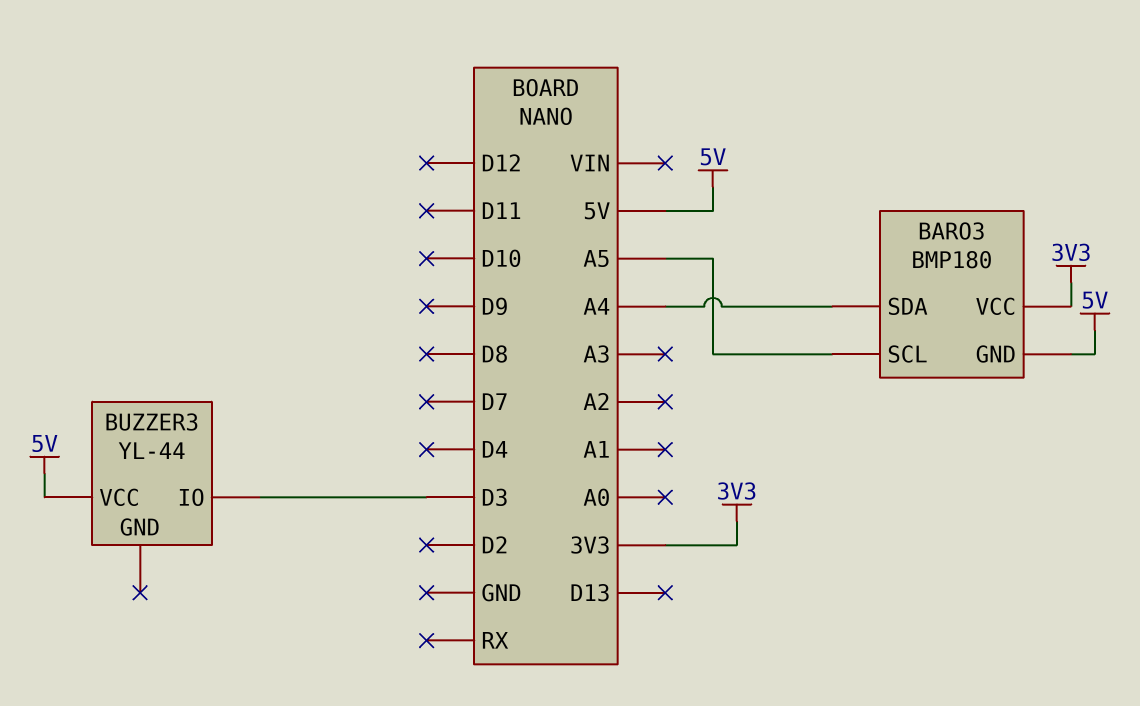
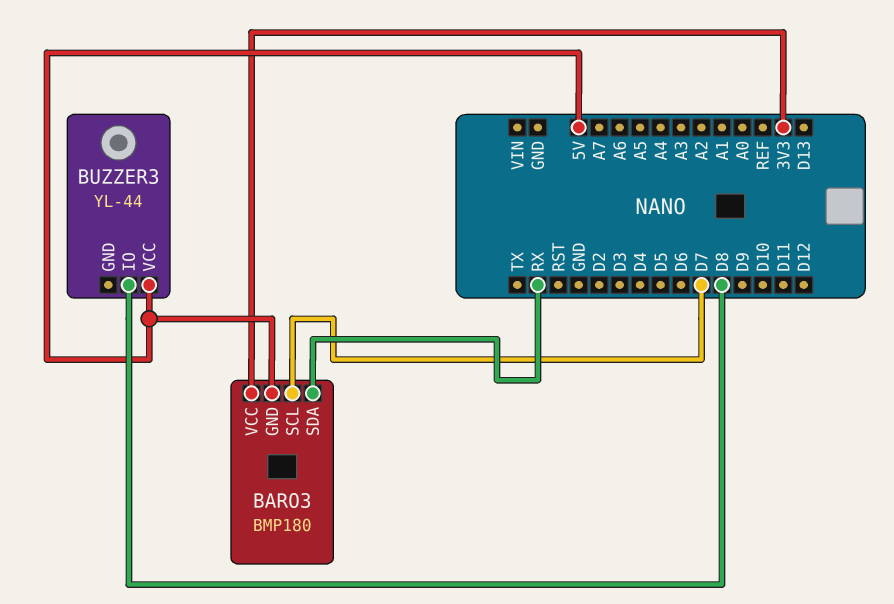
BARO3 pin SCL: A5 -> D7
BARO3 pin SDA: A4 -> RX
BUZZER3 pin IO: D3 -> D8

